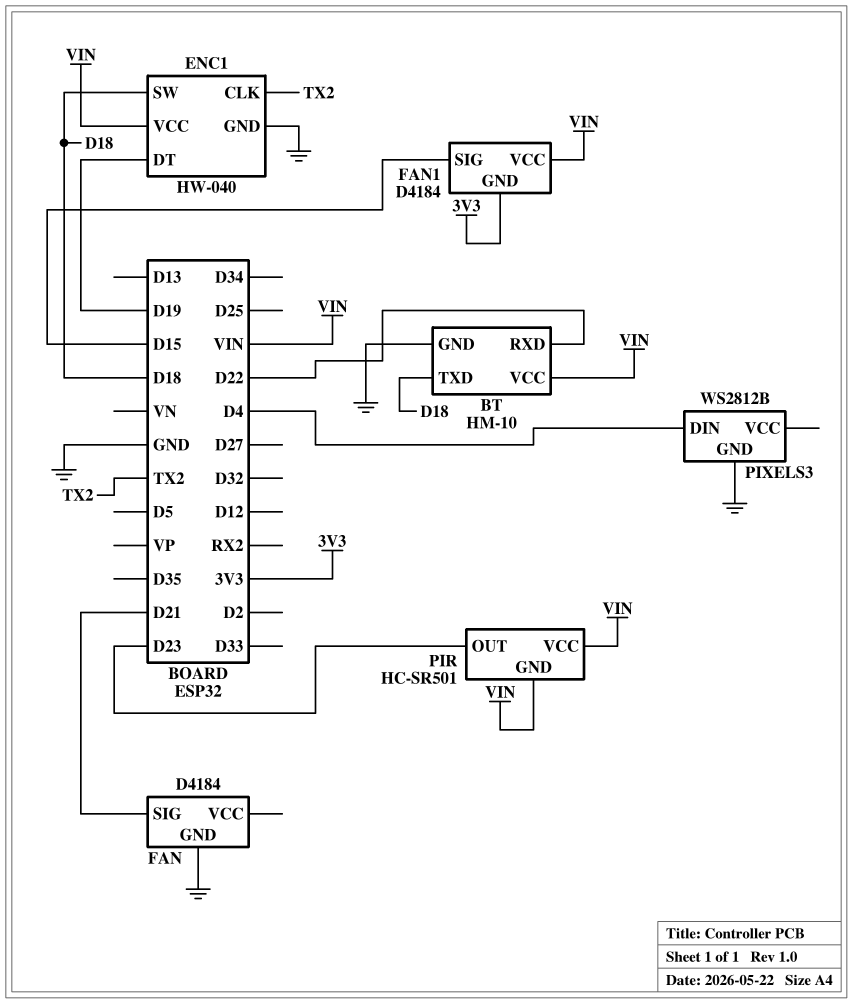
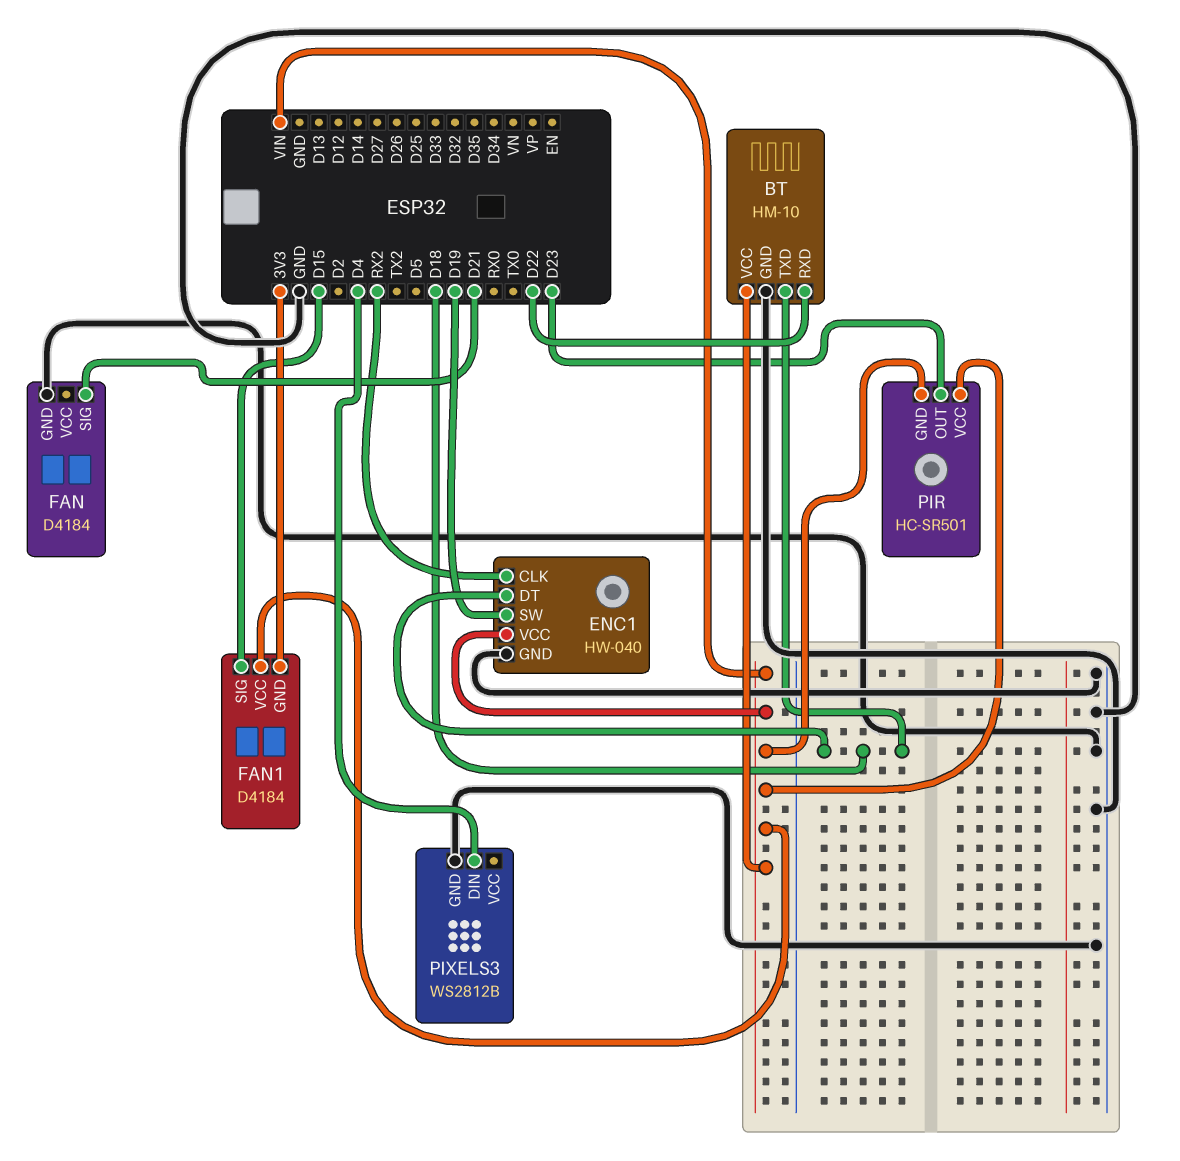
ENC1 pin CLK: TX2 -> RX2
ENC1 pin DT: D19 -> D18
ENC1 pin SW: D18 -> D19

